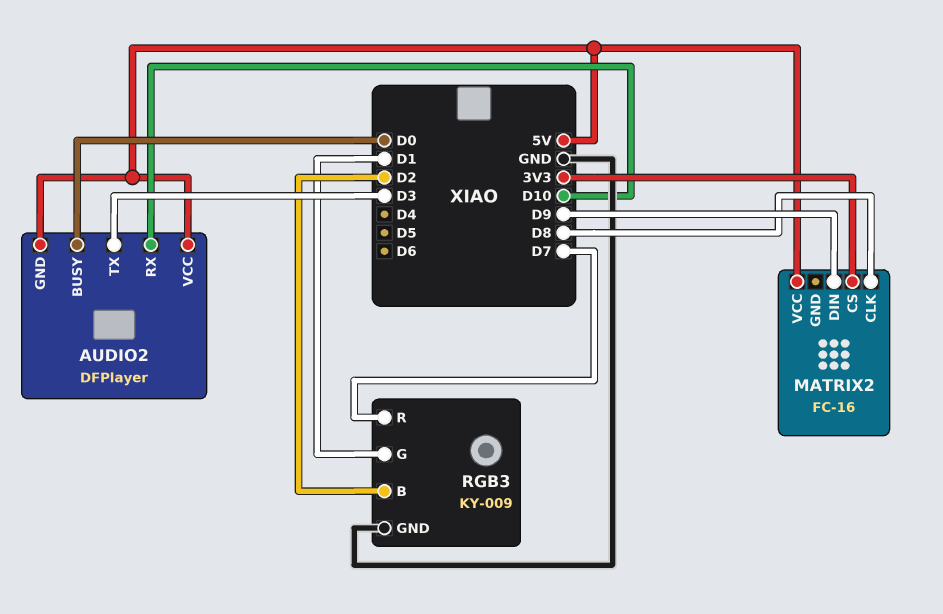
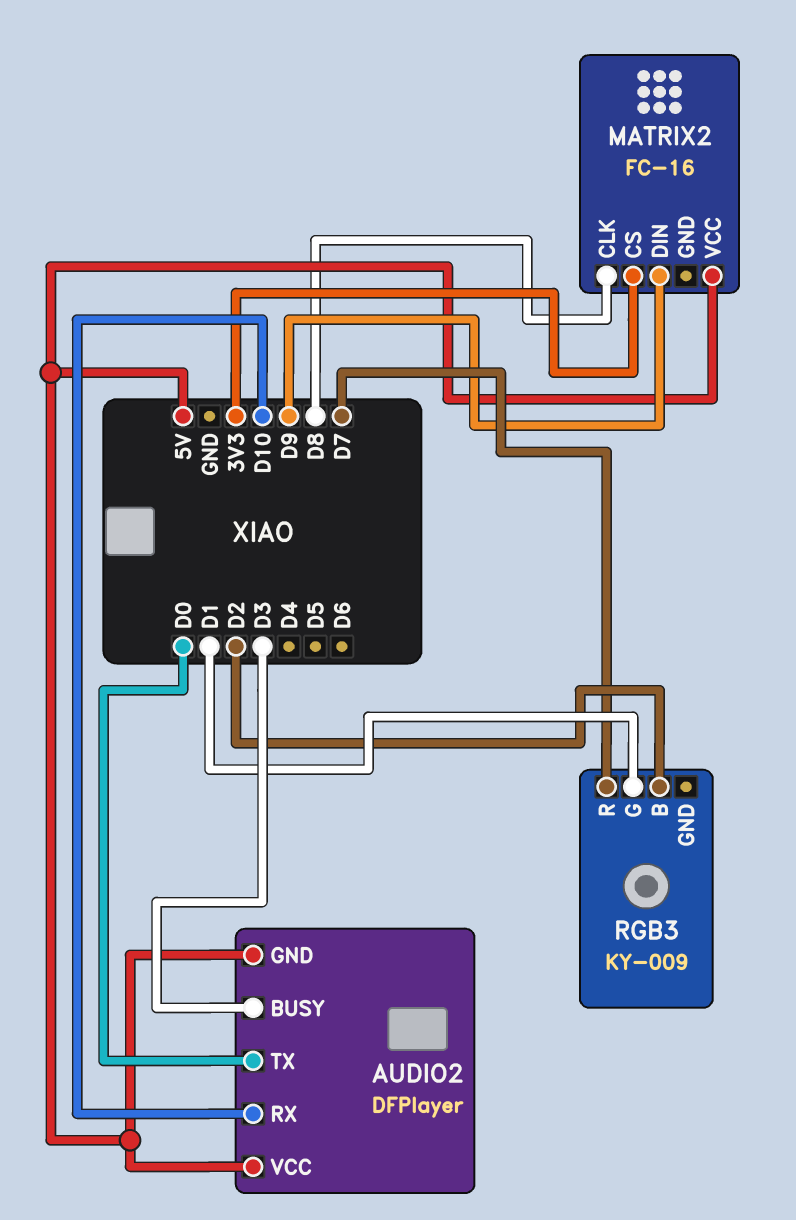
AUDIO2 pin BUSY: D0 -> D3
AUDIO2 pin TX: D3 -> D0
RGB3 pin GND: GND -> none

